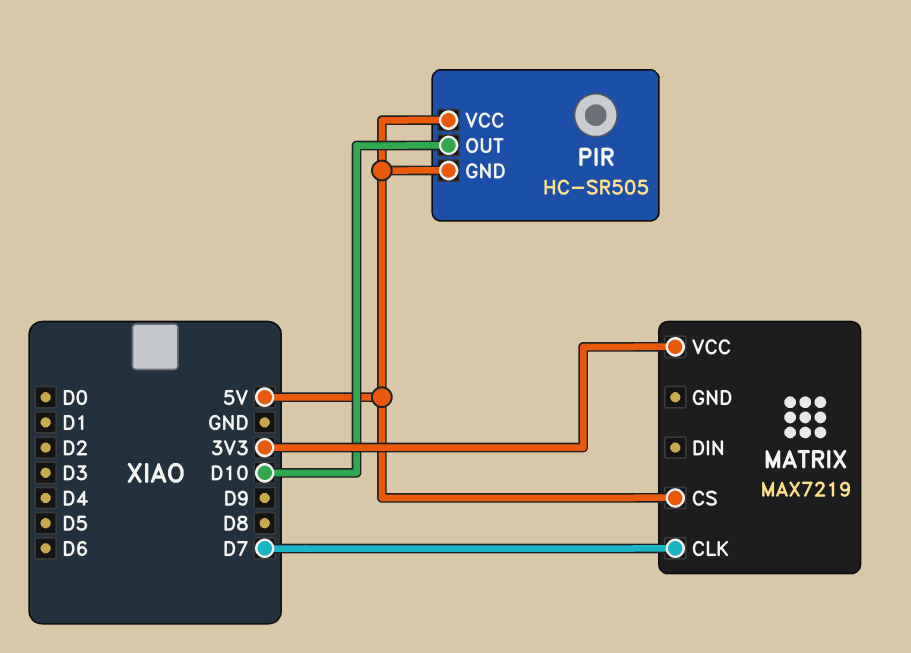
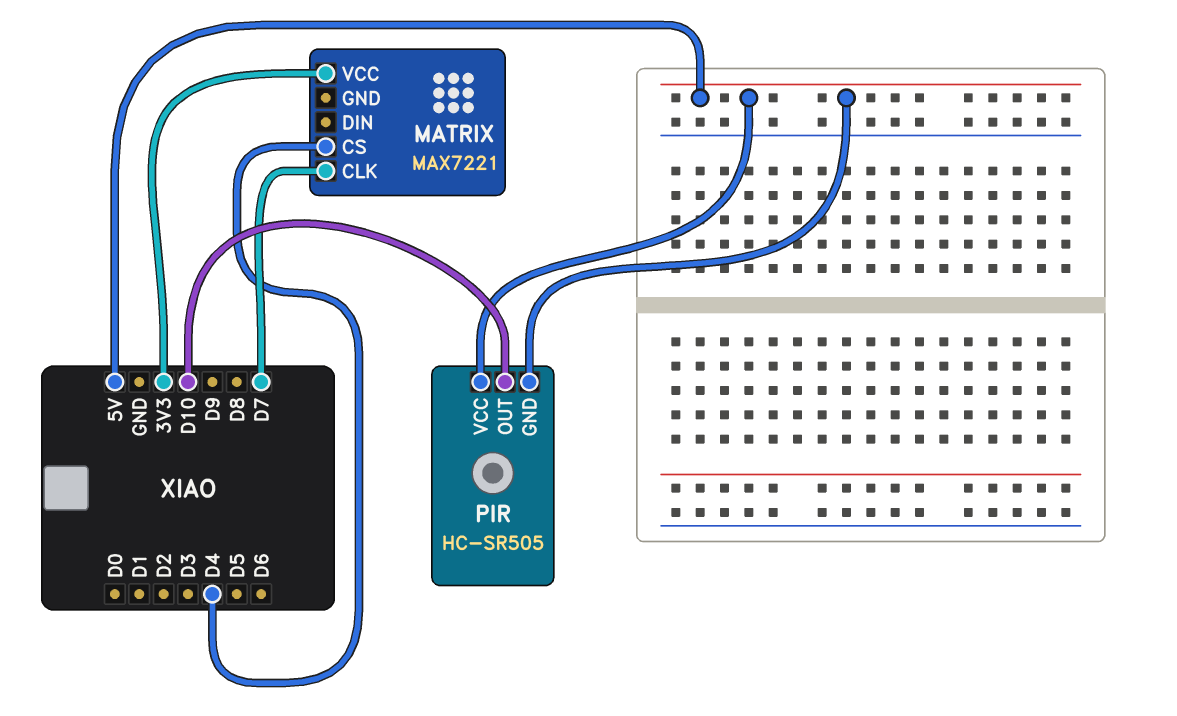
MATRIX: MAX7219 -> MAX7221
MATRIX pin CS: 5V -> D4

